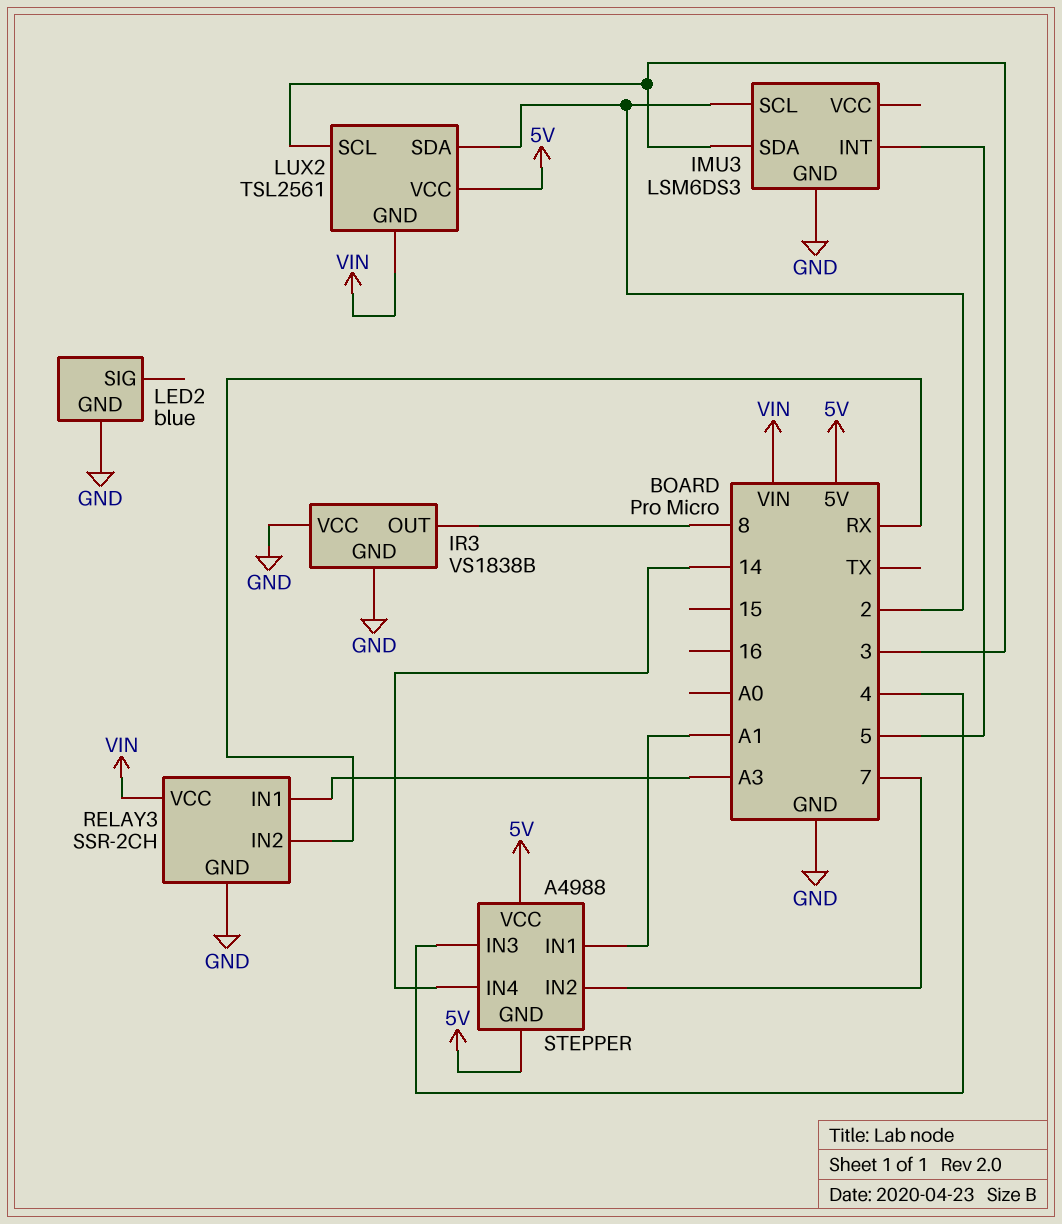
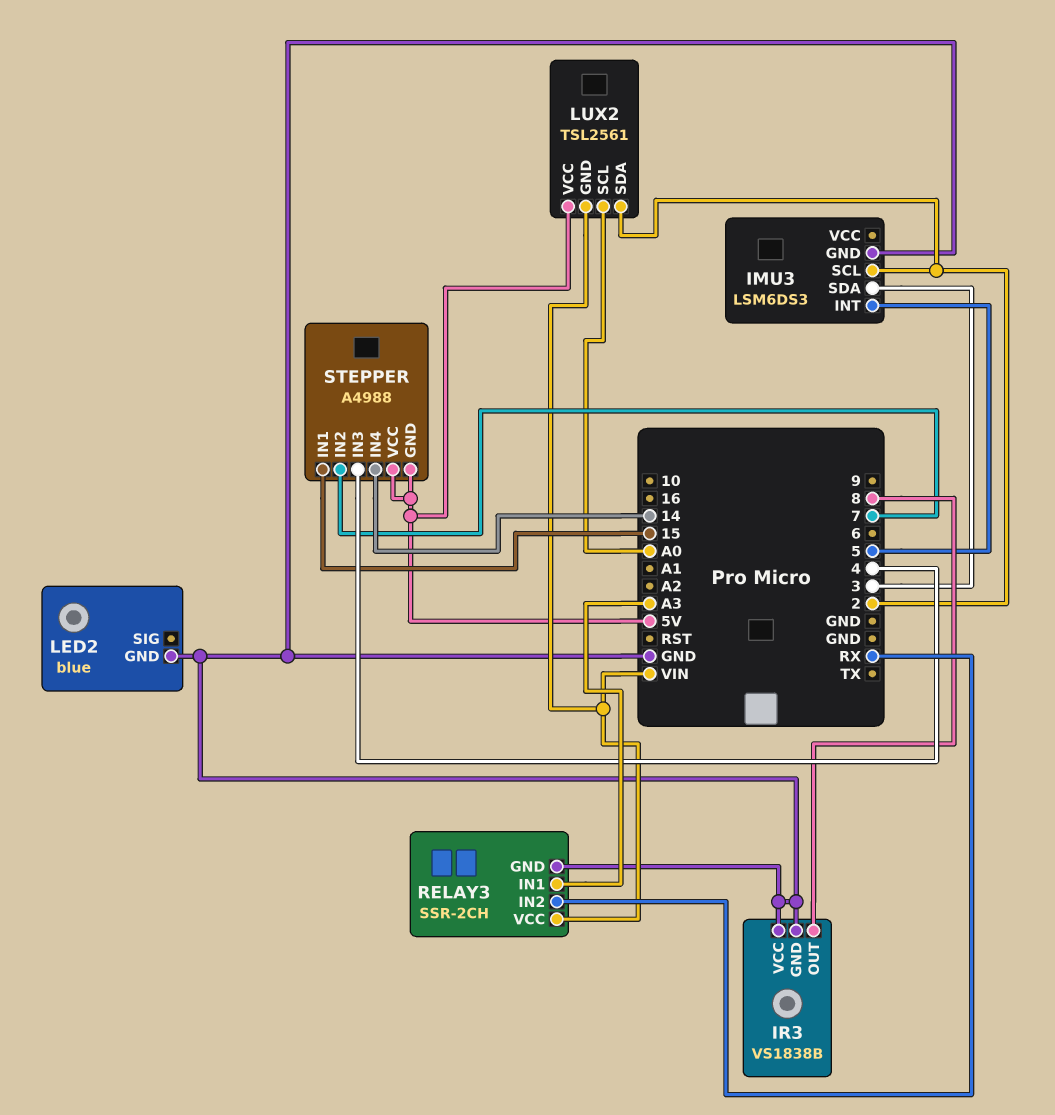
LUX2 pin SCL: 3 -> A0
STEPPER pin IN1: A1 -> 15

